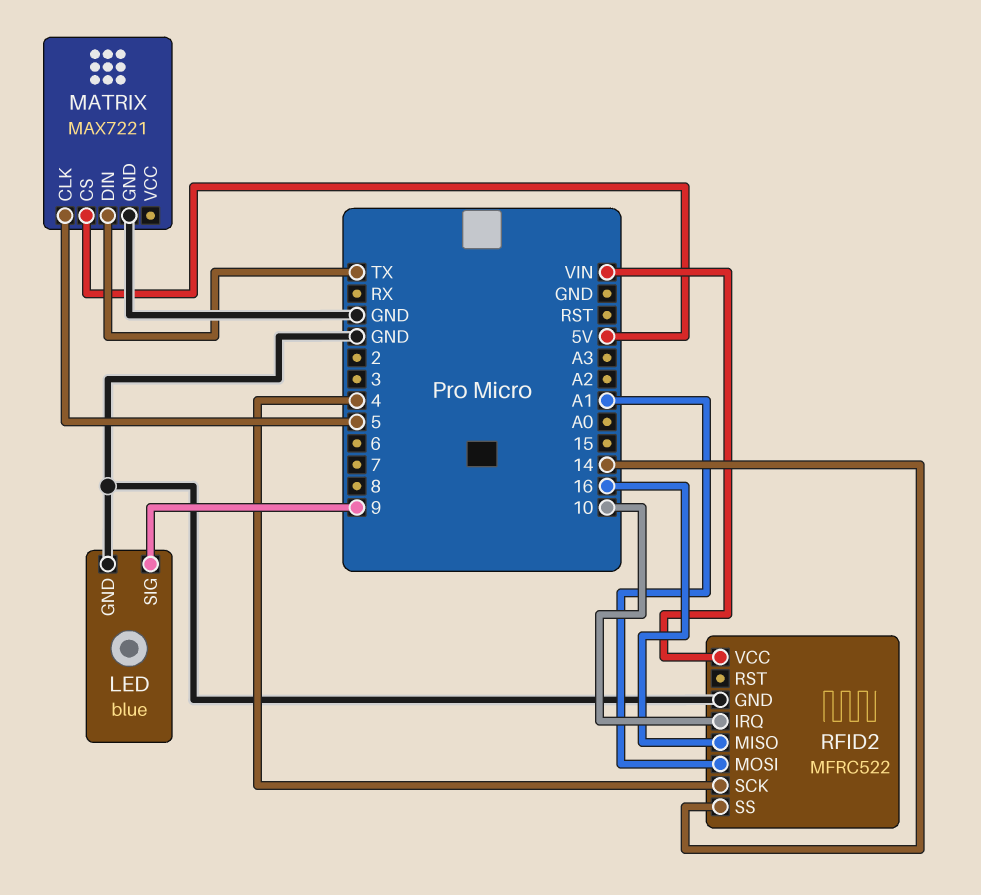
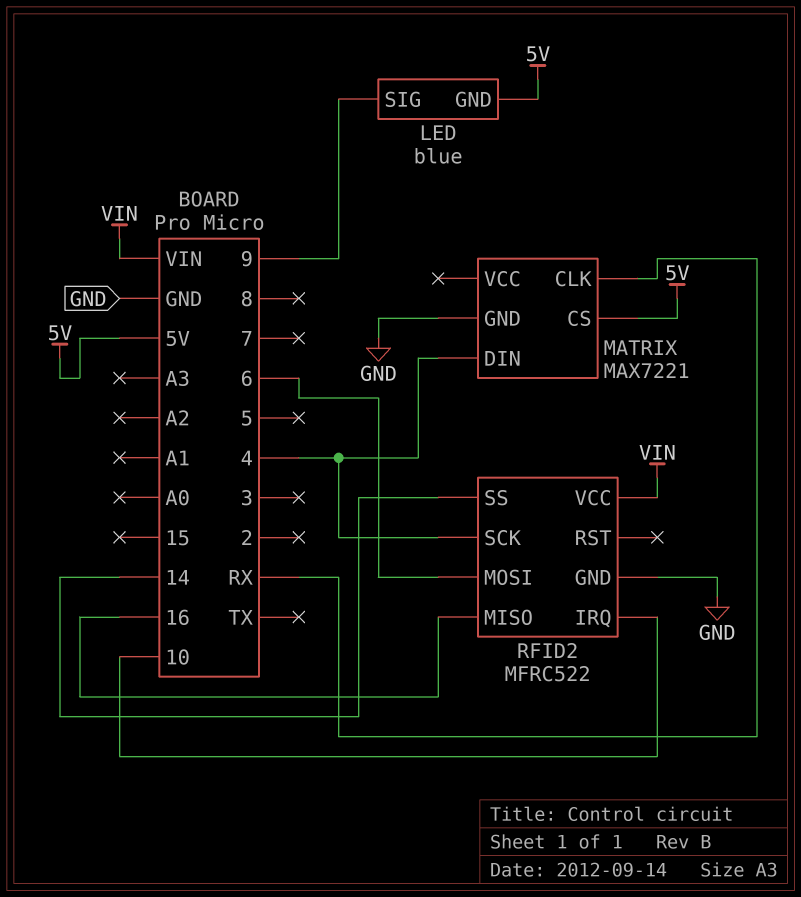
LED pin GND: GND -> 5V
MATRIX pin CLK: 5 -> RX
MATRIX pin DIN: TX -> 4
RFID2 pin MOSI: A1 -> 6

